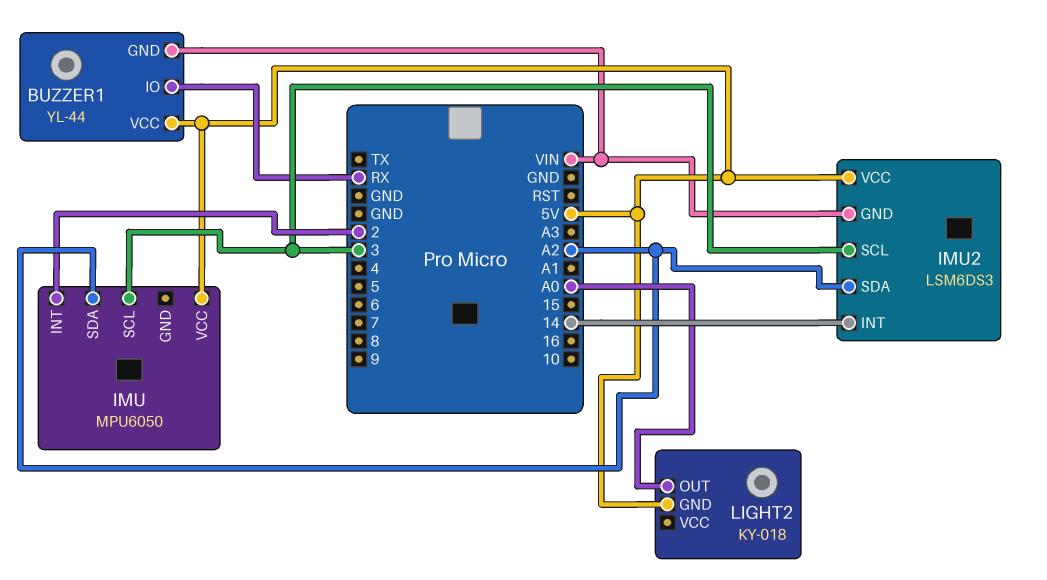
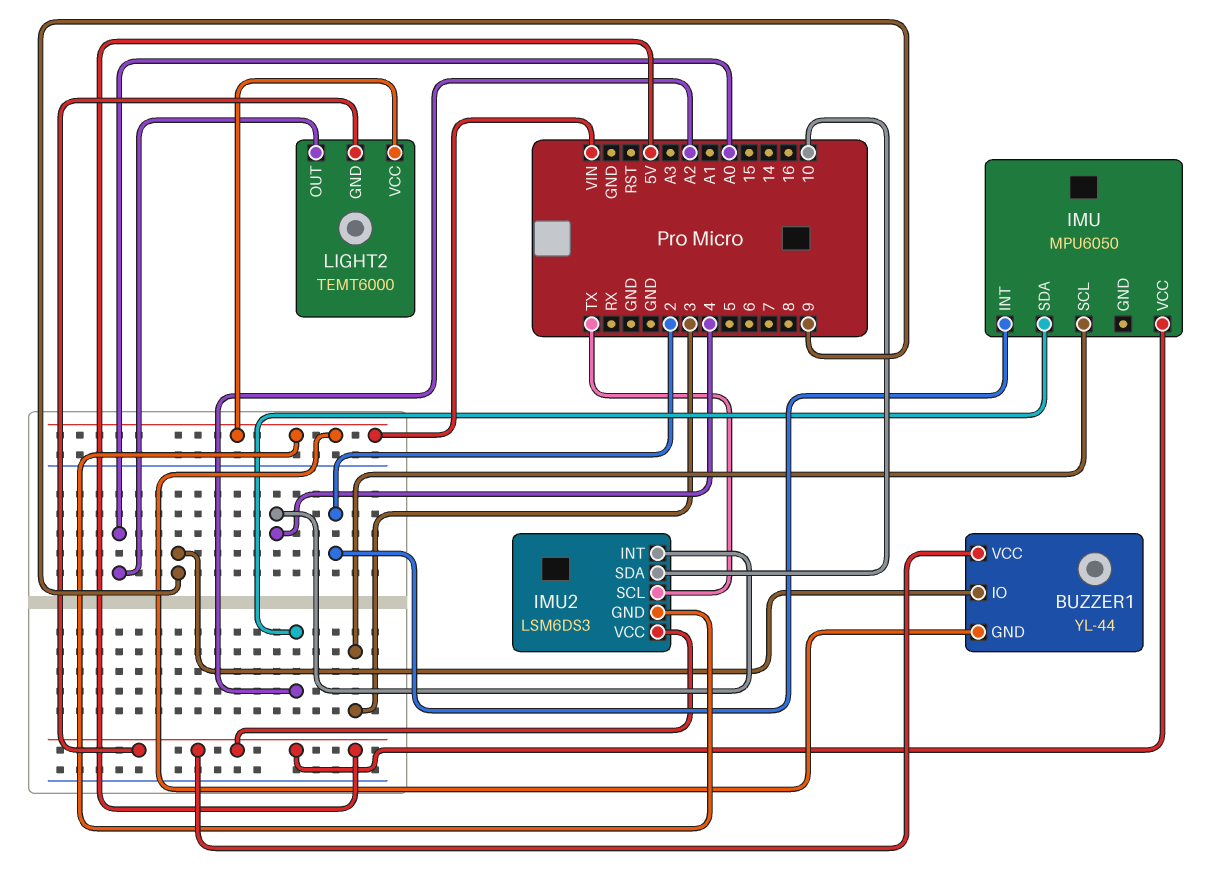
BUZZER1 pin IO: RX -> 9
IMU2 pin INT: 14 -> 4
IMU2 pin SCL: 3 -> TX
IMU2 pin SDA: A2 -> 10
LIGHT2: KY-018 -> TEMT6000
LIGHT2 pin VCC: none -> VIN

